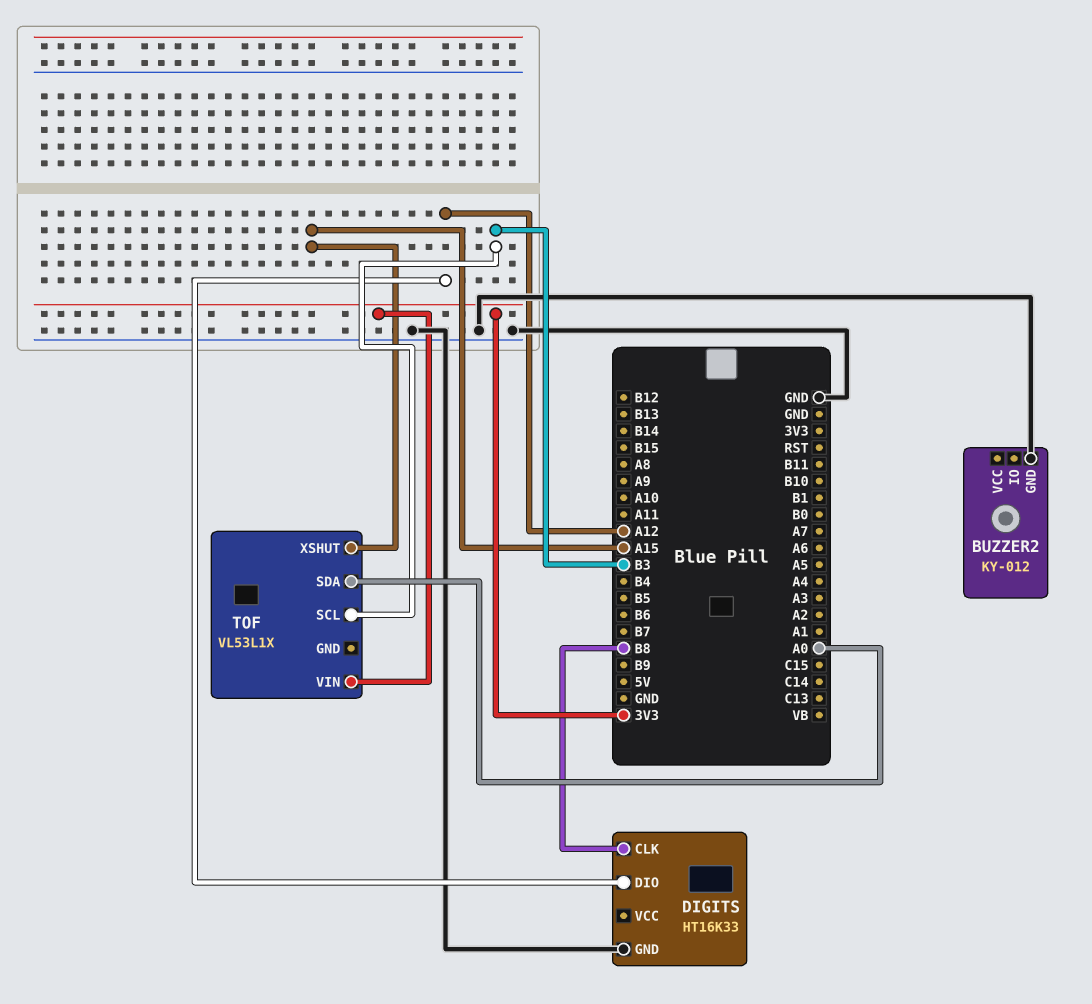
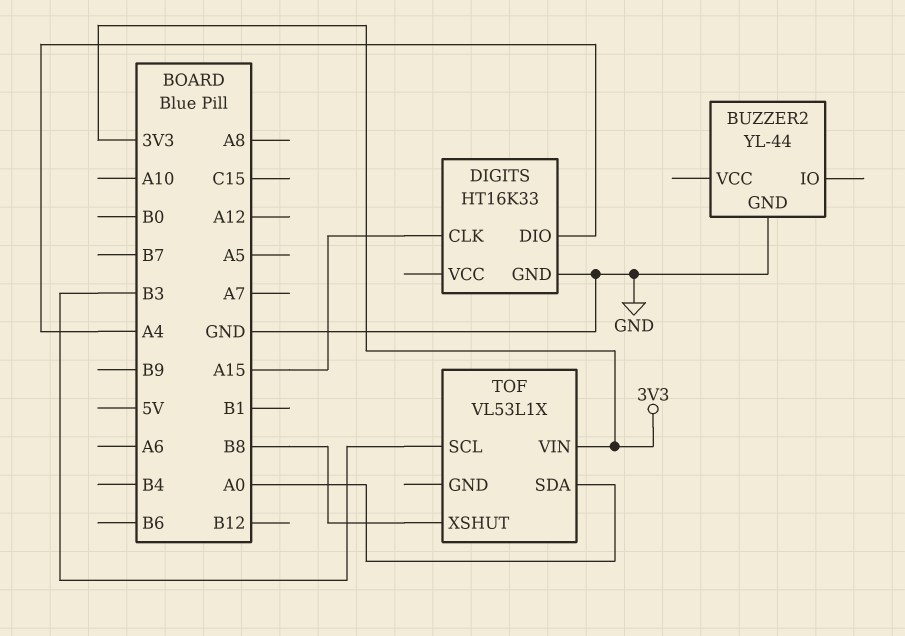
BUZZER2: KY-012 -> YL-44
DIGITS pin CLK: B8 -> A15
DIGITS pin DIO: A12 -> A4
TOF pin XSHUT: A15 -> B8

